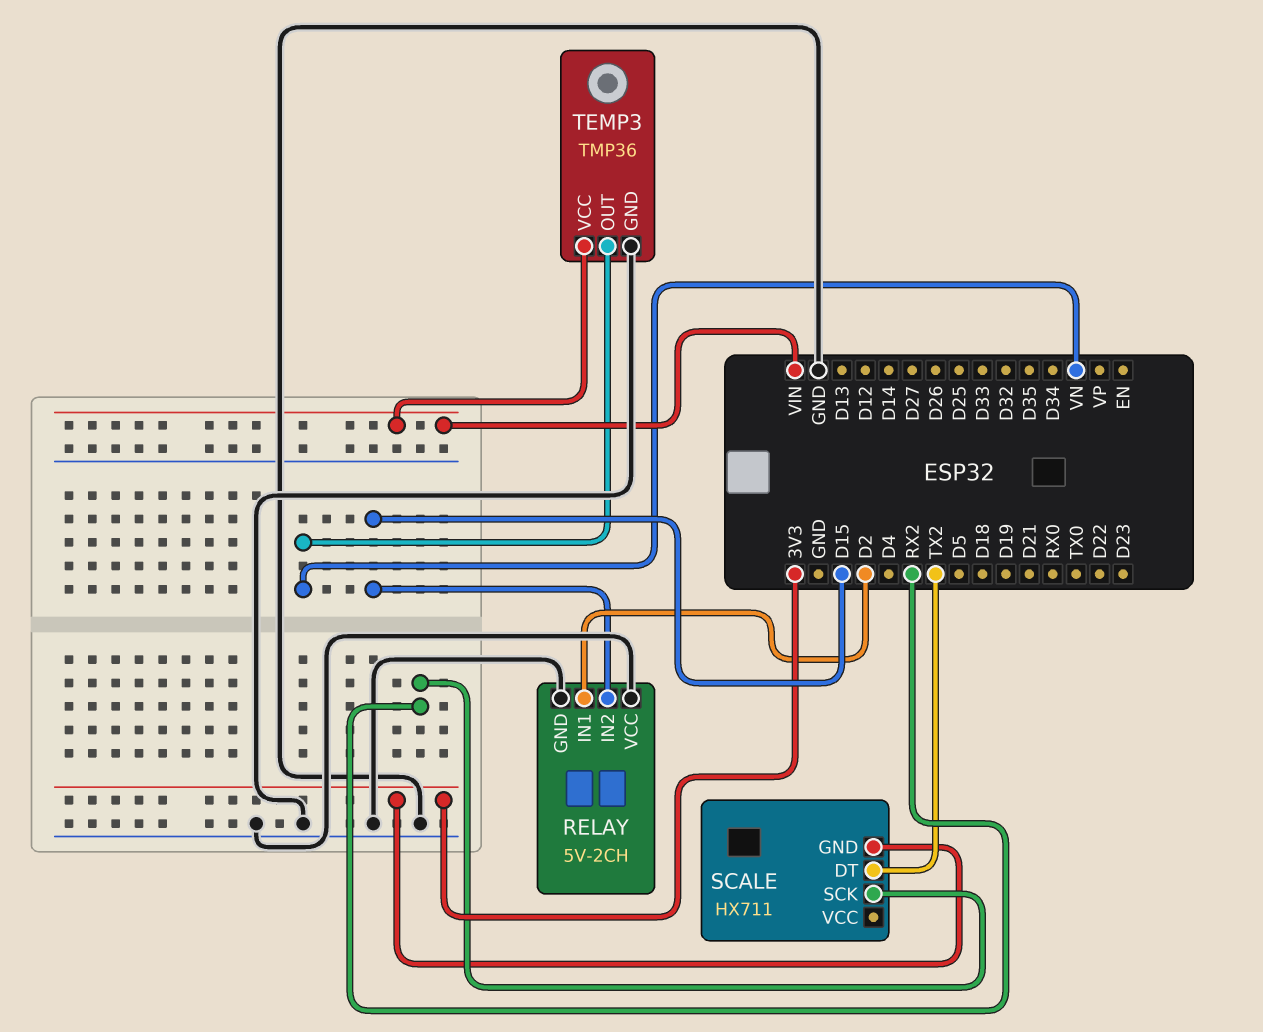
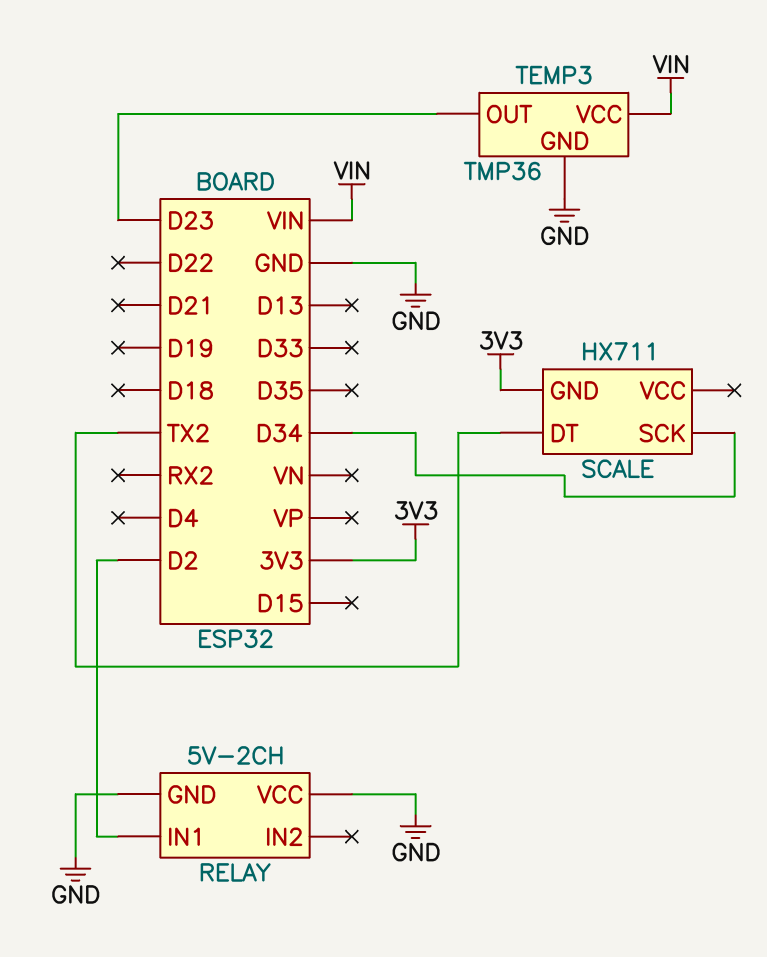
RELAY pin IN2: D15 -> none
SCALE pin SCK: RX2 -> D34
TEMP3 pin OUT: VN -> D23

